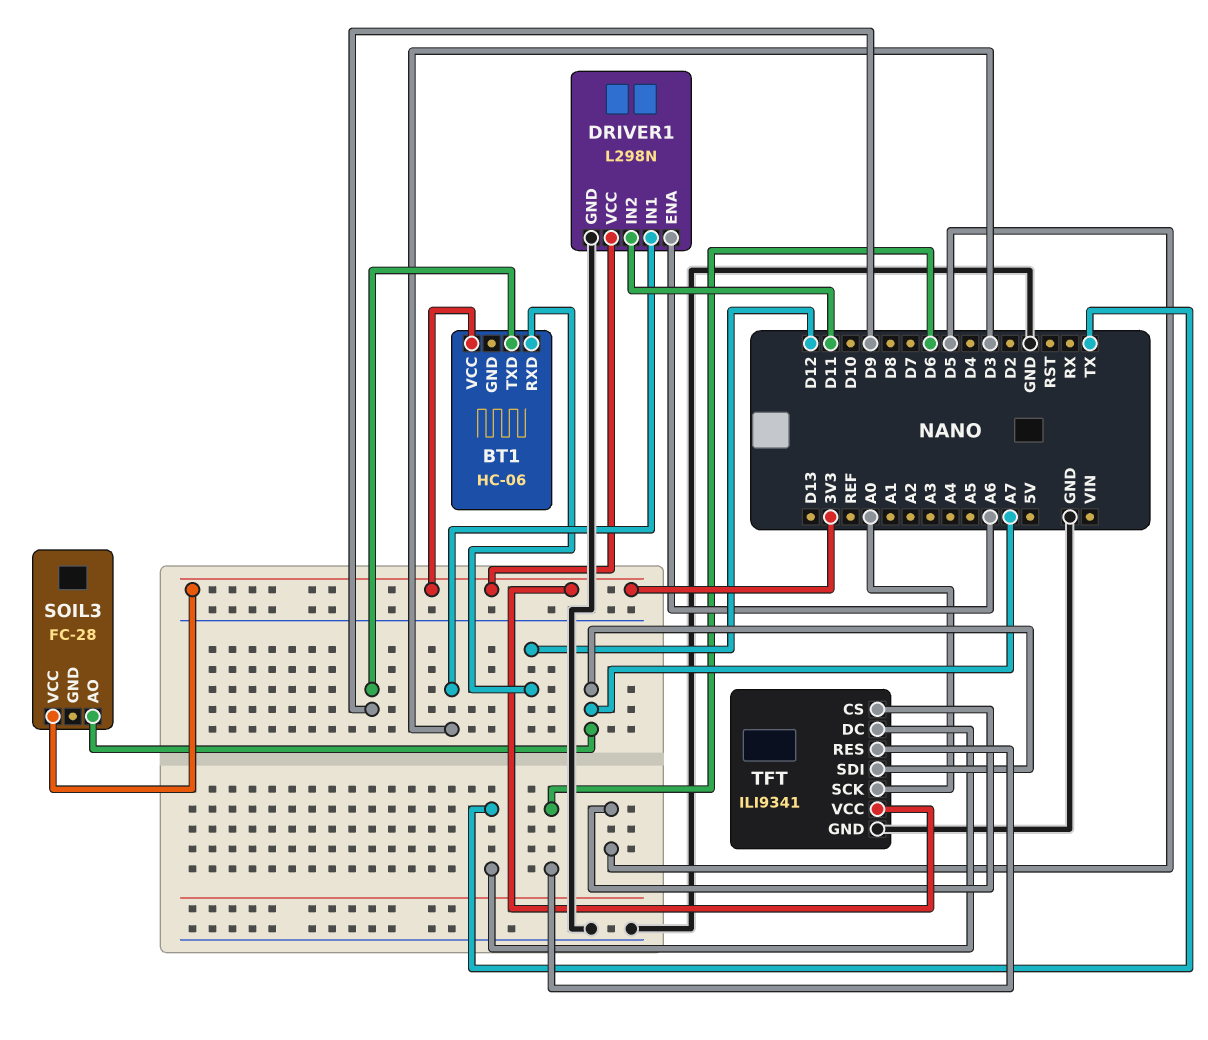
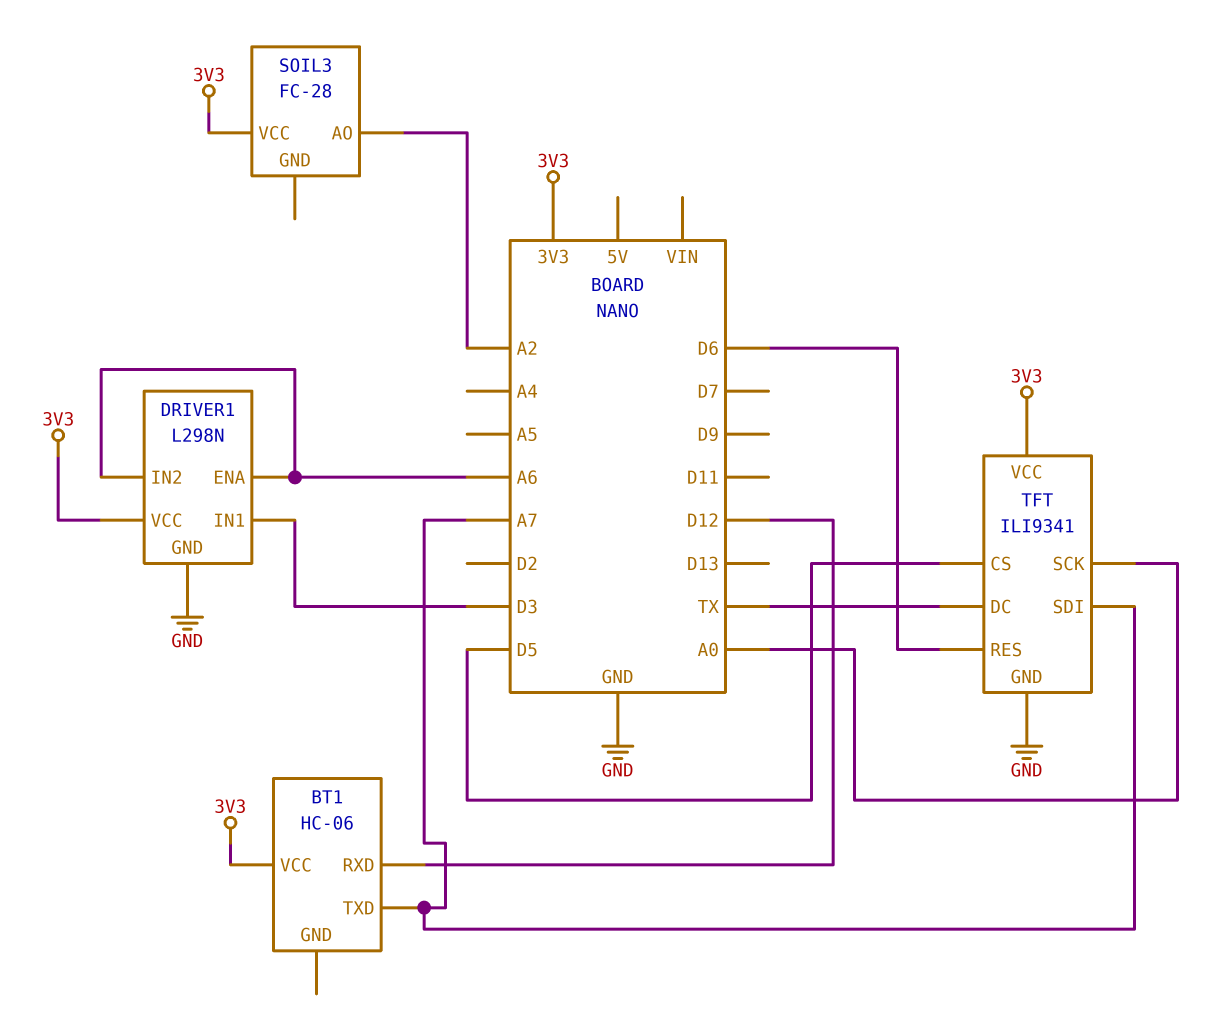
BT1 pin TXD: D9 -> A7
DRIVER1 pin IN2: D11 -> A6
SOIL3 pin AO: A7 -> A2

